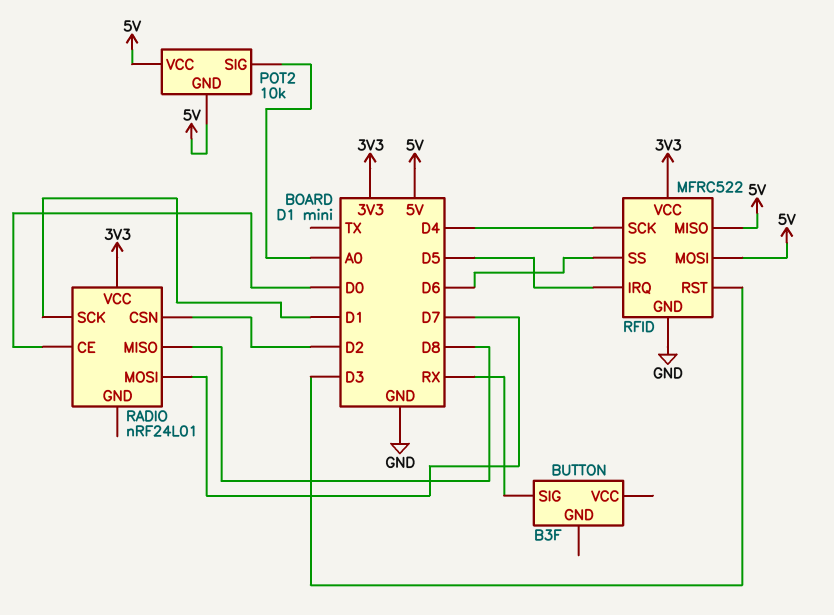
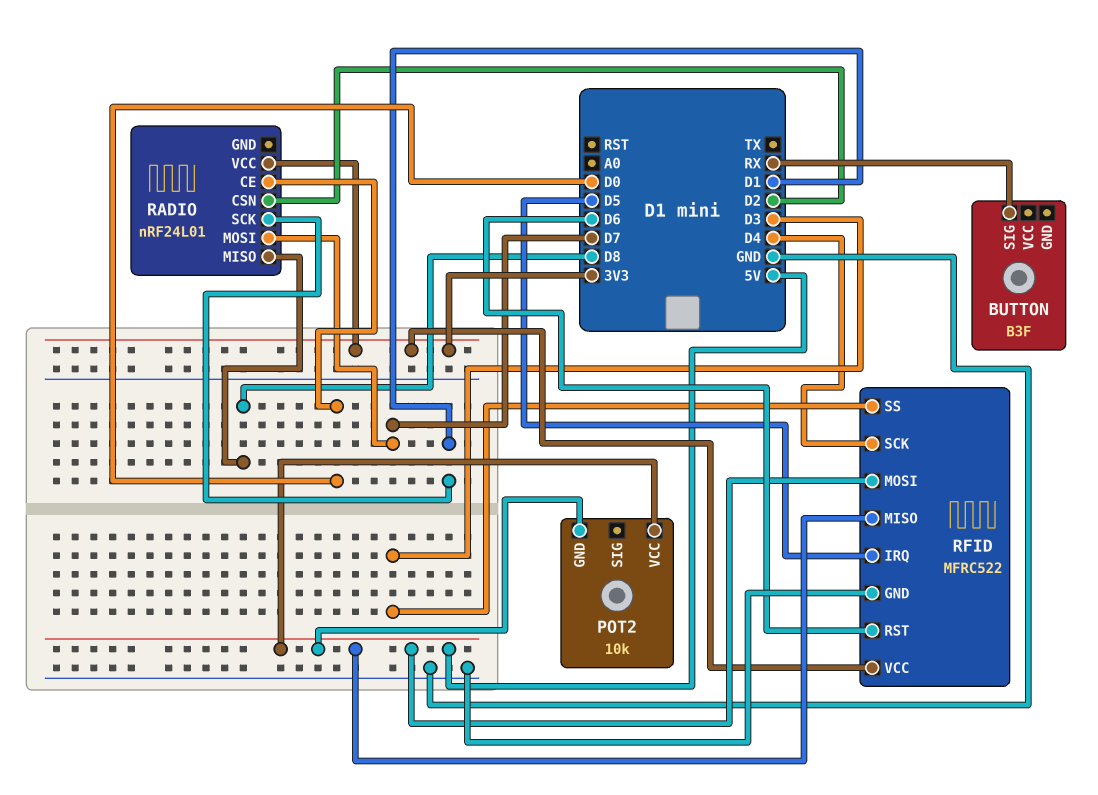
POT2 pin SIG: A0 -> none
RFID pin RST: D3 -> D6
RFID pin SS: D6 -> D3

